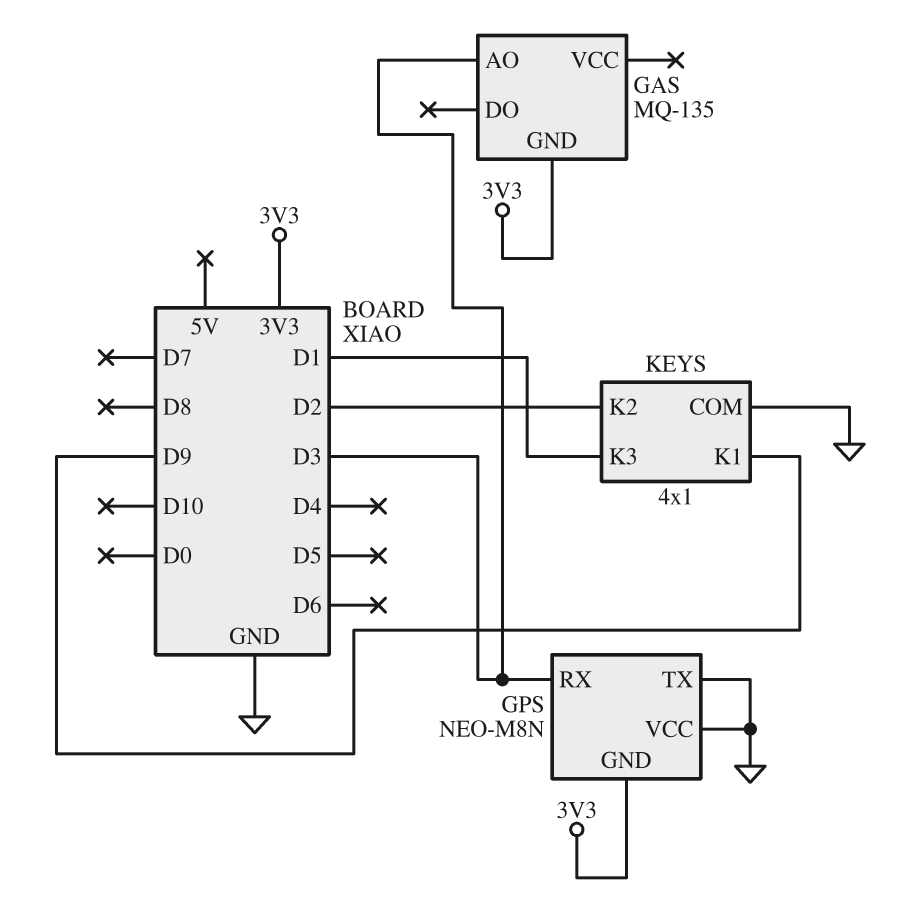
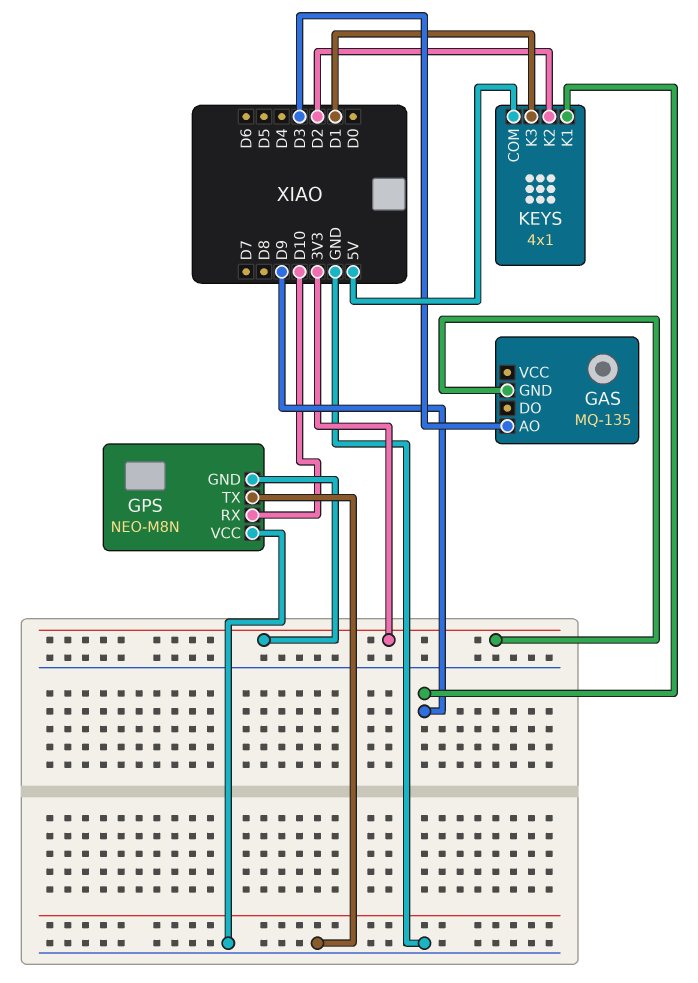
GPS pin RX: D3 -> D10
KEYS pin COM: GND -> 5V

